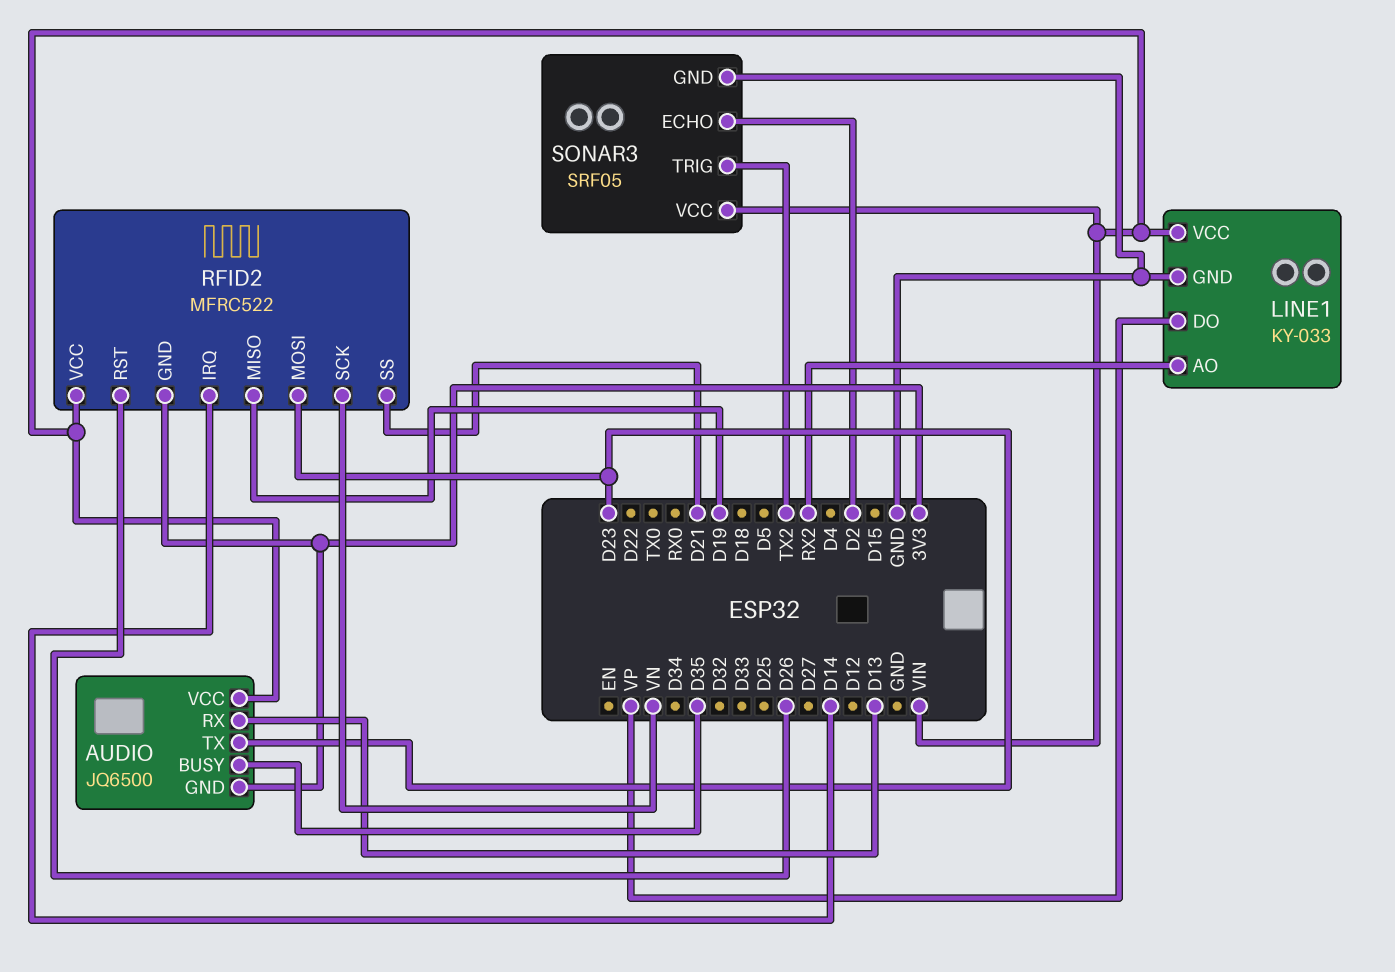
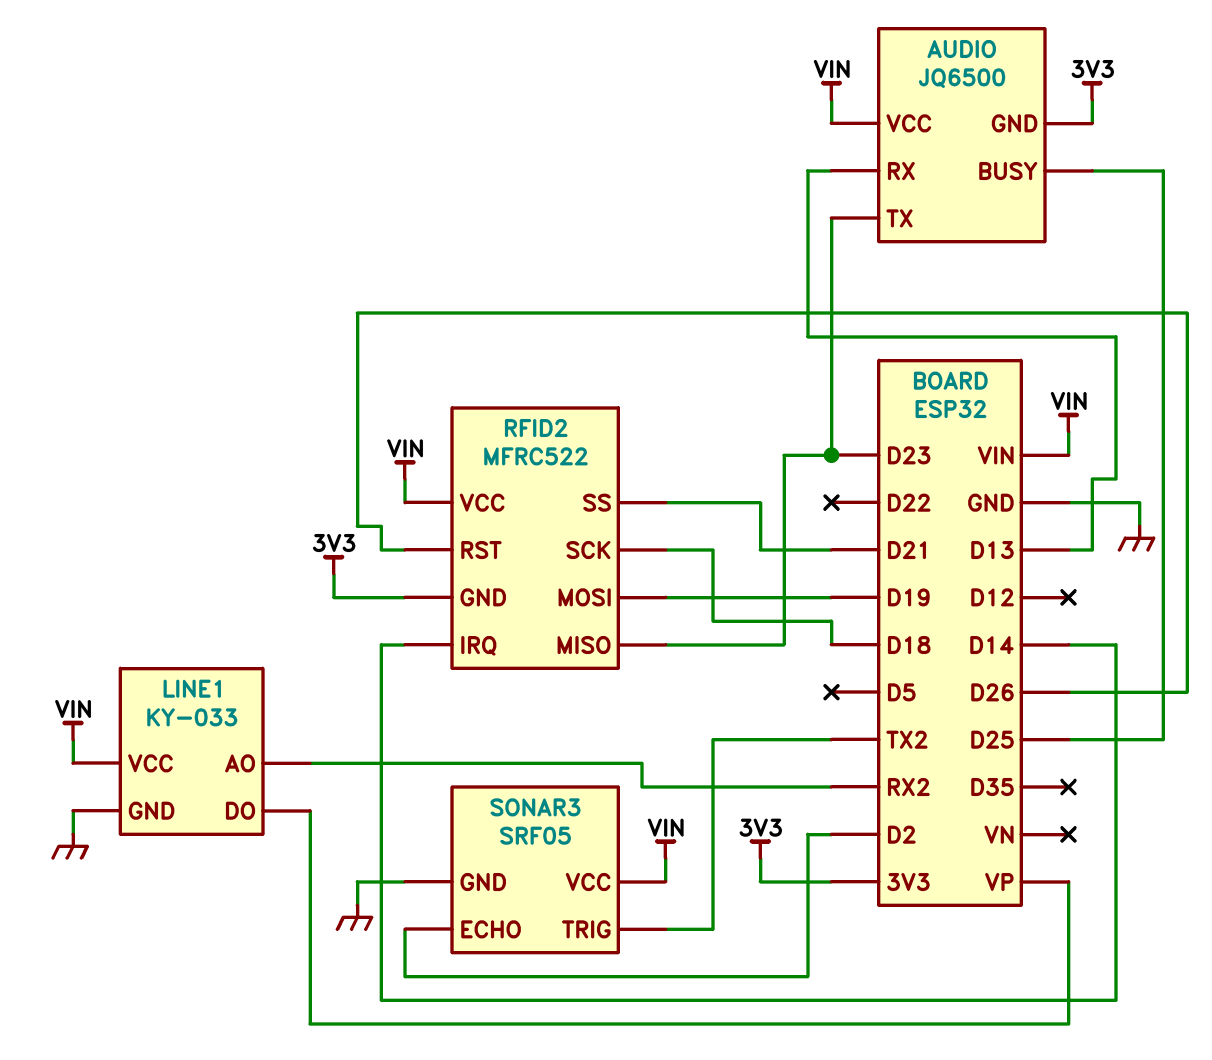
AUDIO pin BUSY: D35 -> D25
RFID2 pin MISO: D19 -> D23
RFID2 pin MOSI: D23 -> D19
RFID2 pin SCK: VN -> D18

